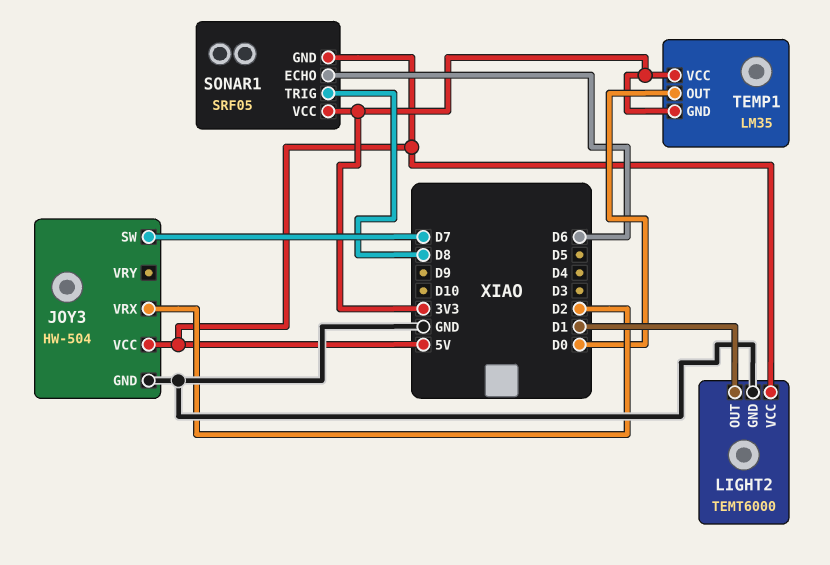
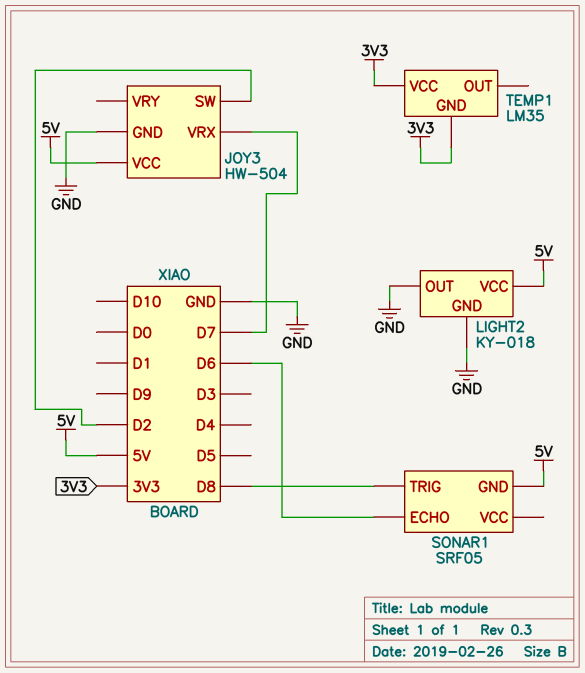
JOY3 pin SW: D7 -> D2
JOY3 pin VRX: D2 -> D7
LIGHT2: TEMT6000 -> KY-018
LIGHT2 pin OUT: D1 -> GND
SONAR1 pin VCC: 3V3 -> none
TEMP1 pin OUT: D0 -> none

